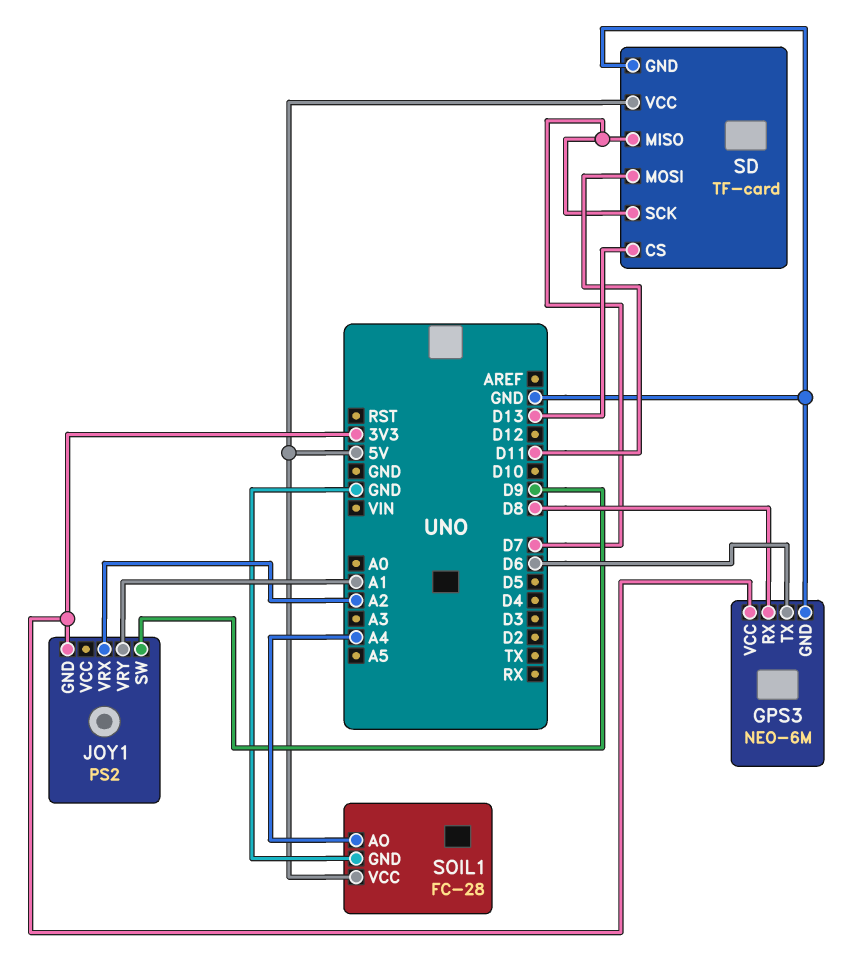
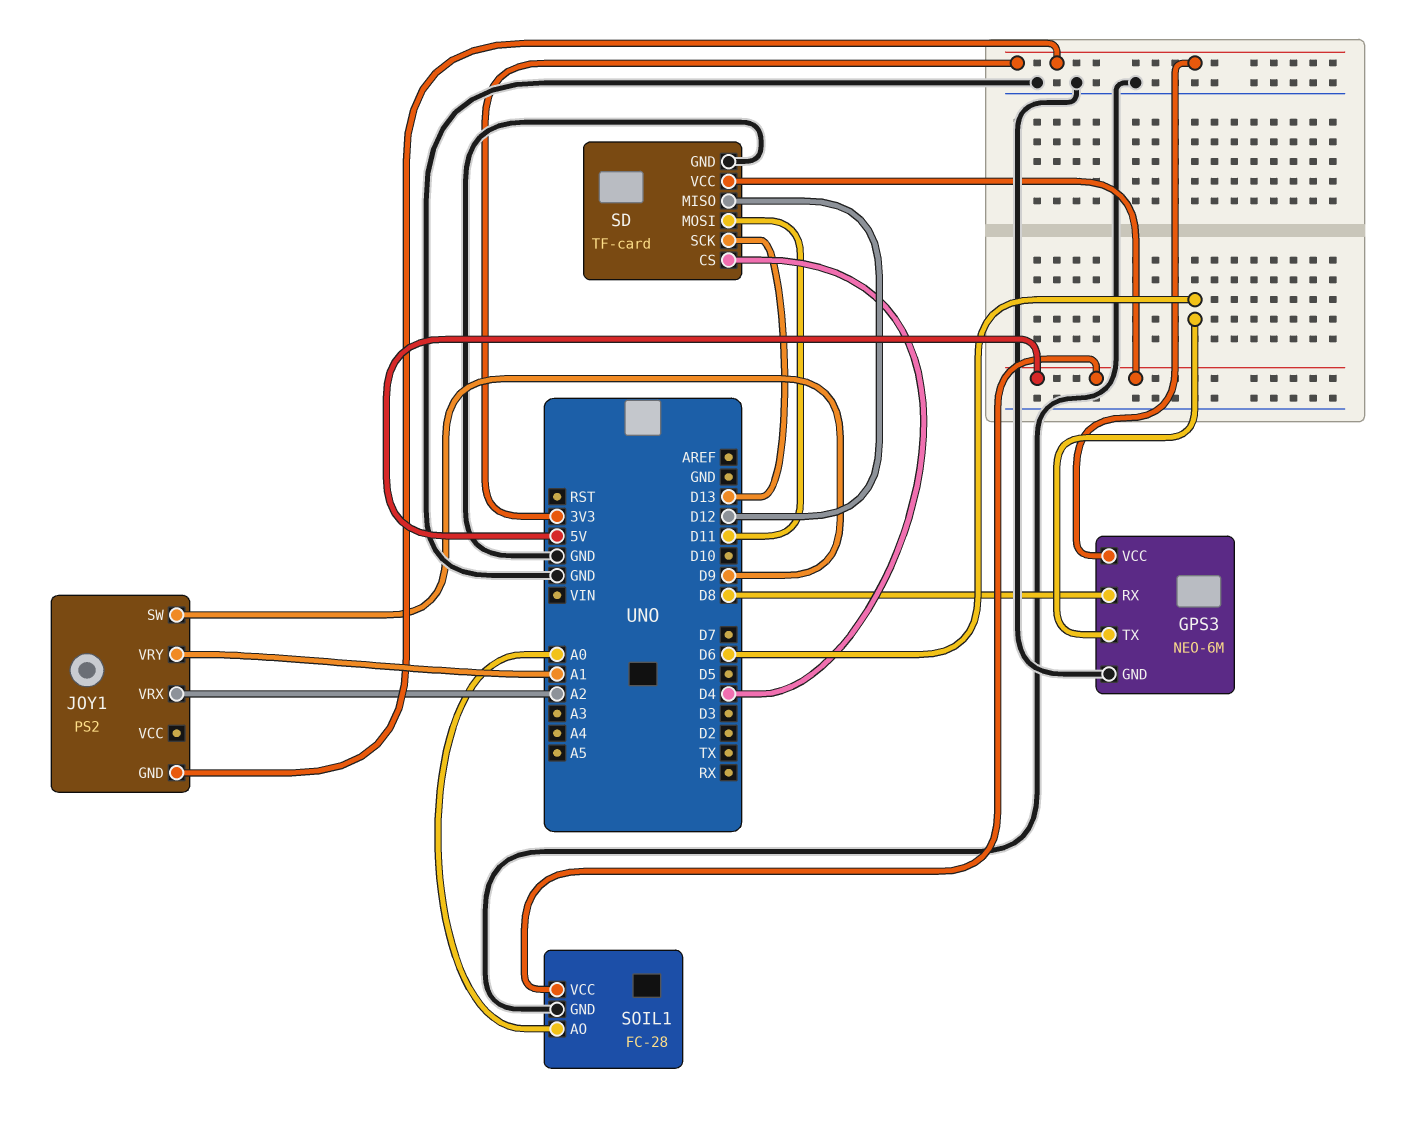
SD pin CS: D13 -> D4
SD pin MISO: D7 -> D12
SD pin SCK: D7 -> D13
SOIL1 pin AO: A4 -> A0

